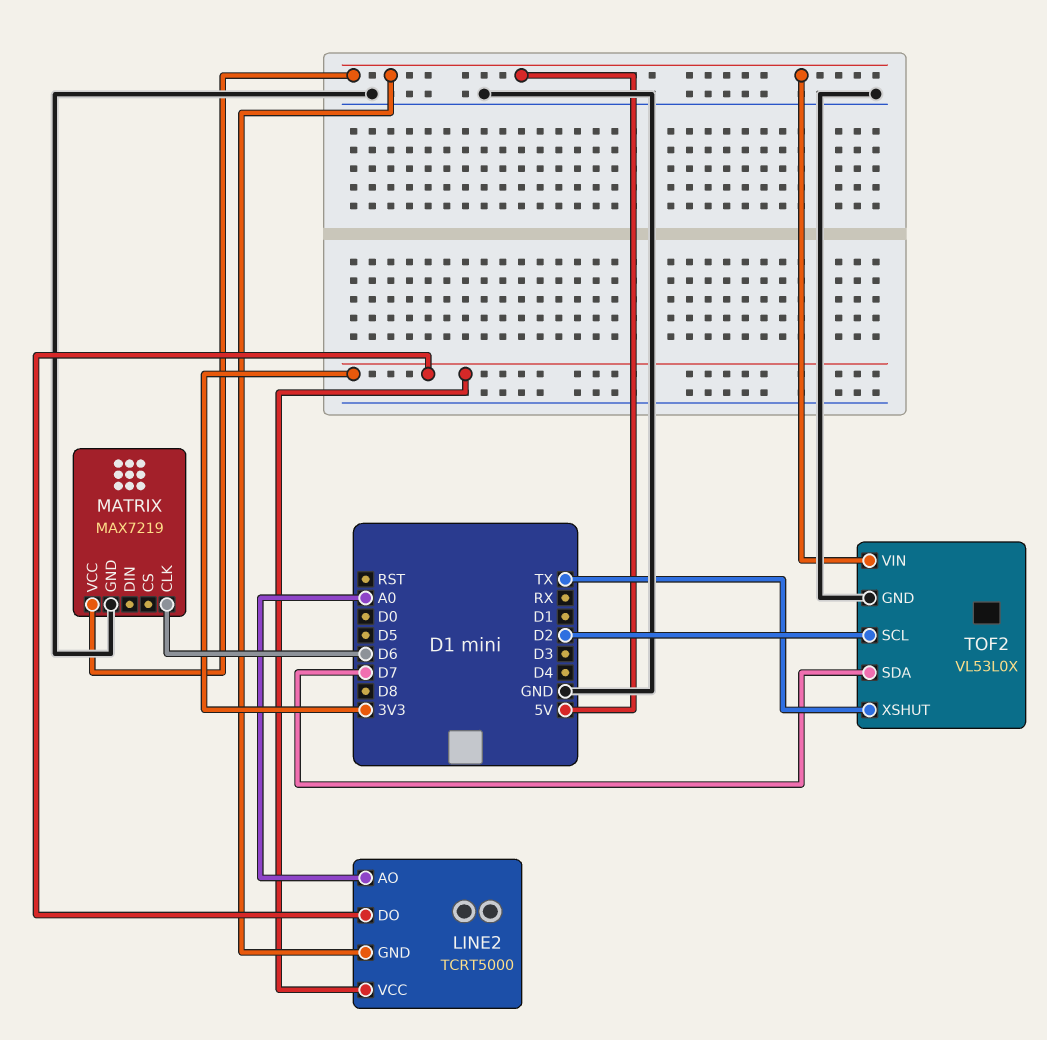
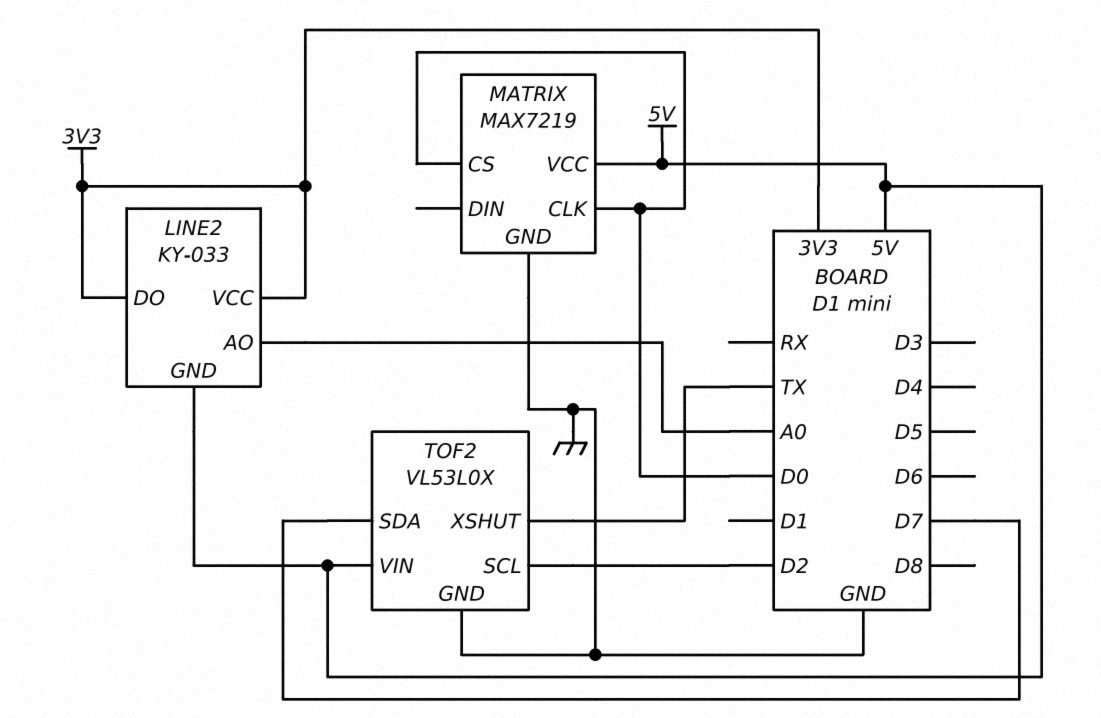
LINE2: TCRT5000 -> KY-033
MATRIX pin CLK: D6 -> D0
MATRIX pin CS: none -> D0

